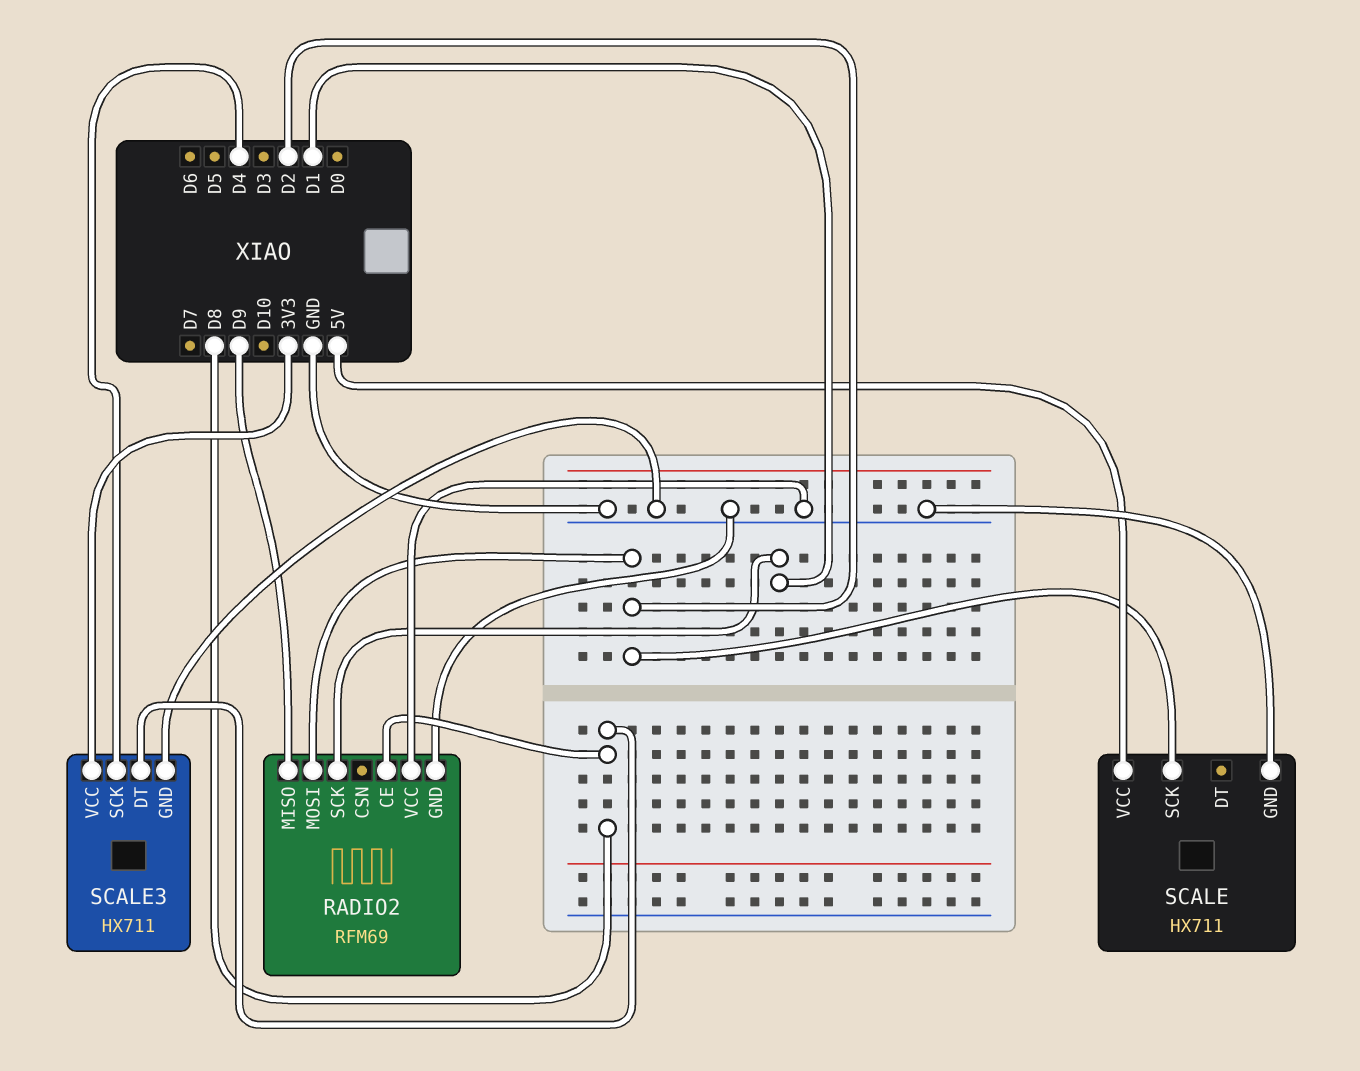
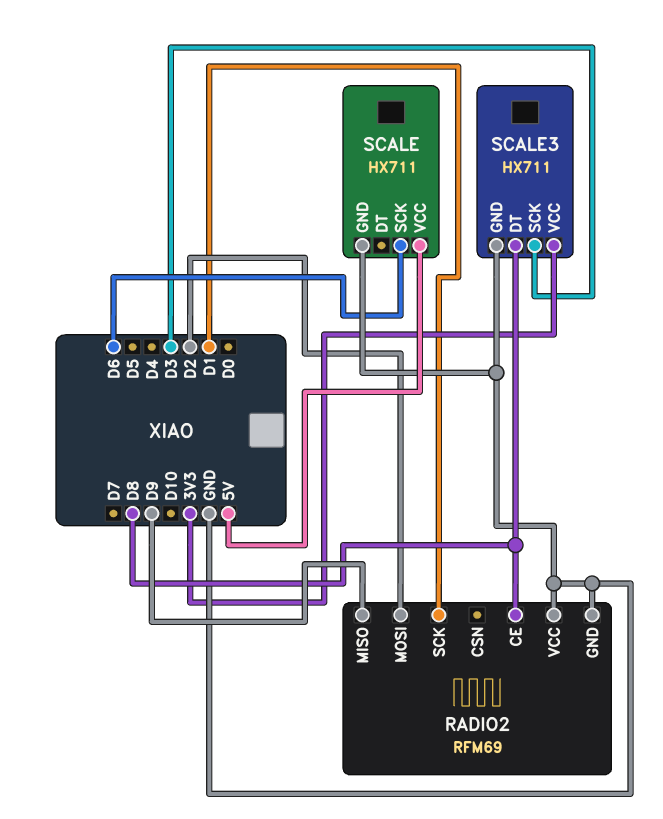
SCALE pin SCK: D2 -> D6
SCALE3 pin SCK: D4 -> D3

